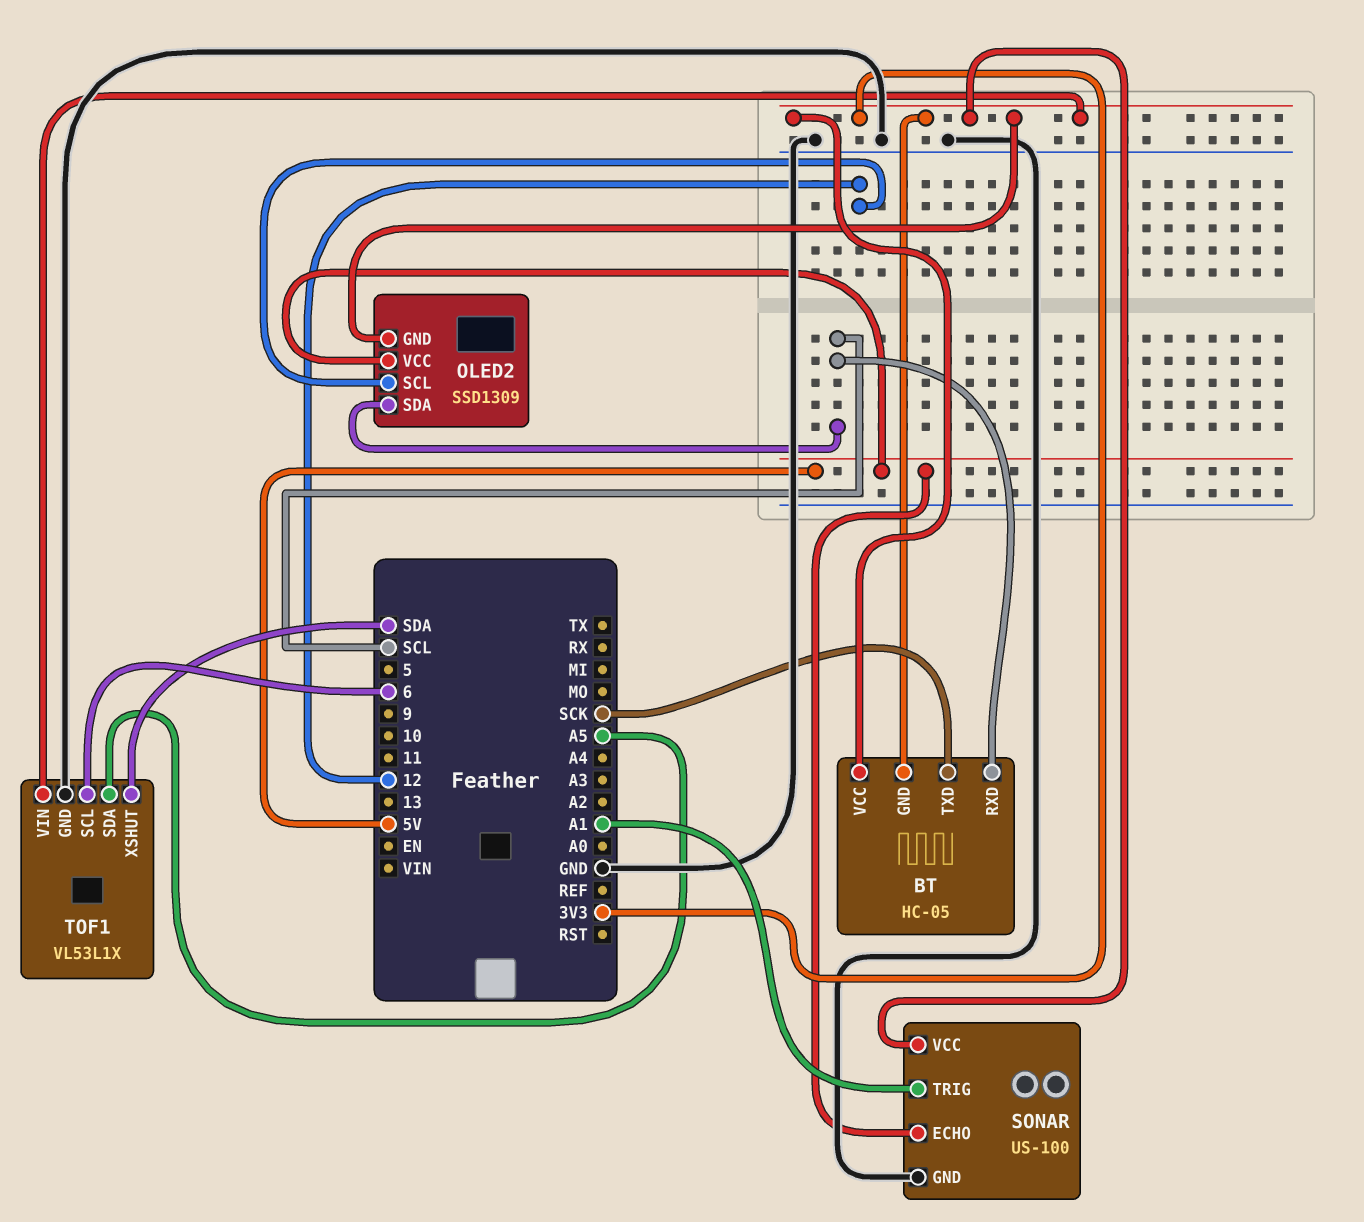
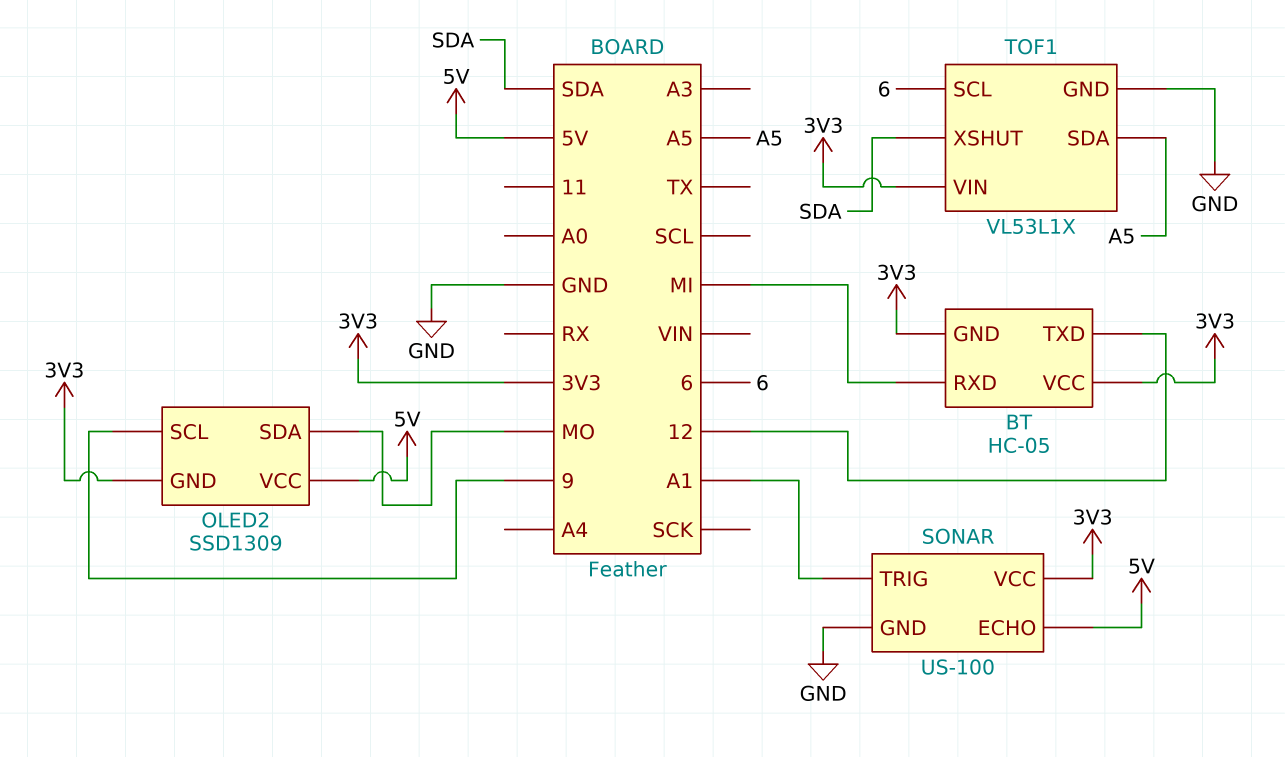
BT pin RXD: SCL -> MI
BT pin TXD: SCK -> 12
OLED2 pin SCL: 12 -> 9
OLED2 pin SDA: SCL -> MO

